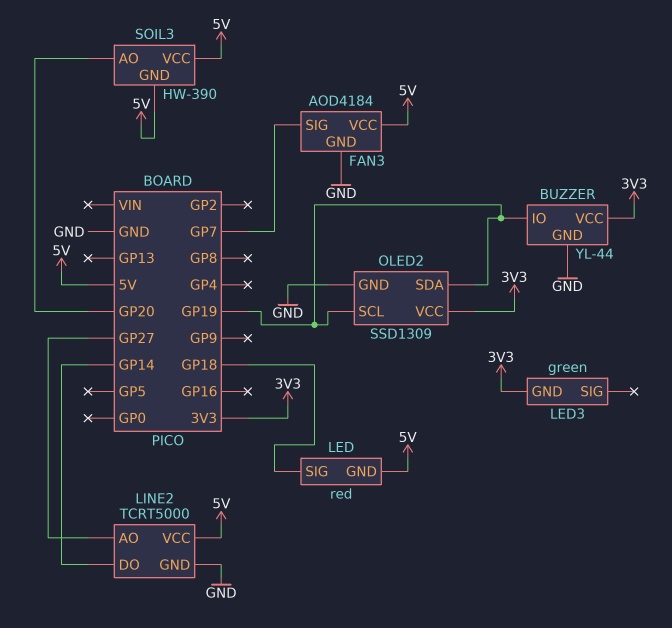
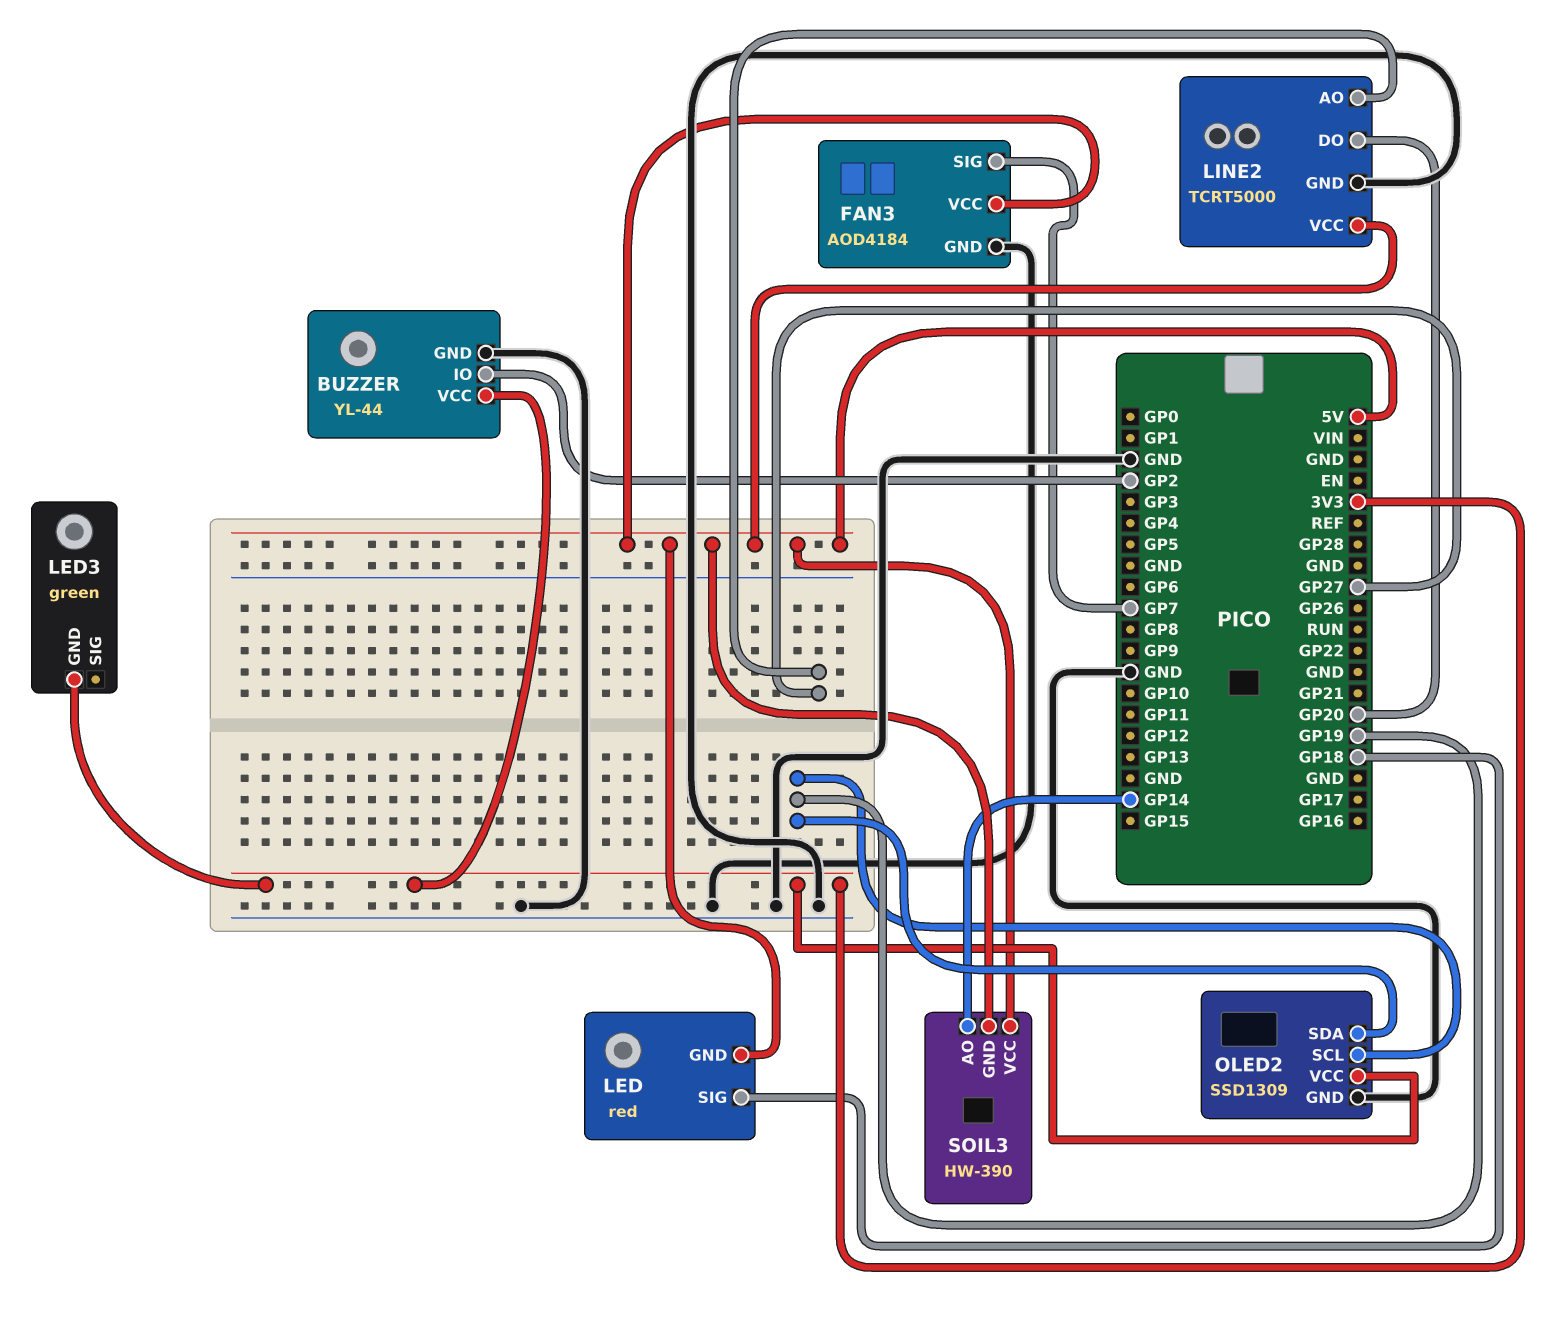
BUZZER pin IO: GP19 -> GP2
LINE2 pin DO: GP14 -> GP20
SOIL3 pin AO: GP20 -> GP14

